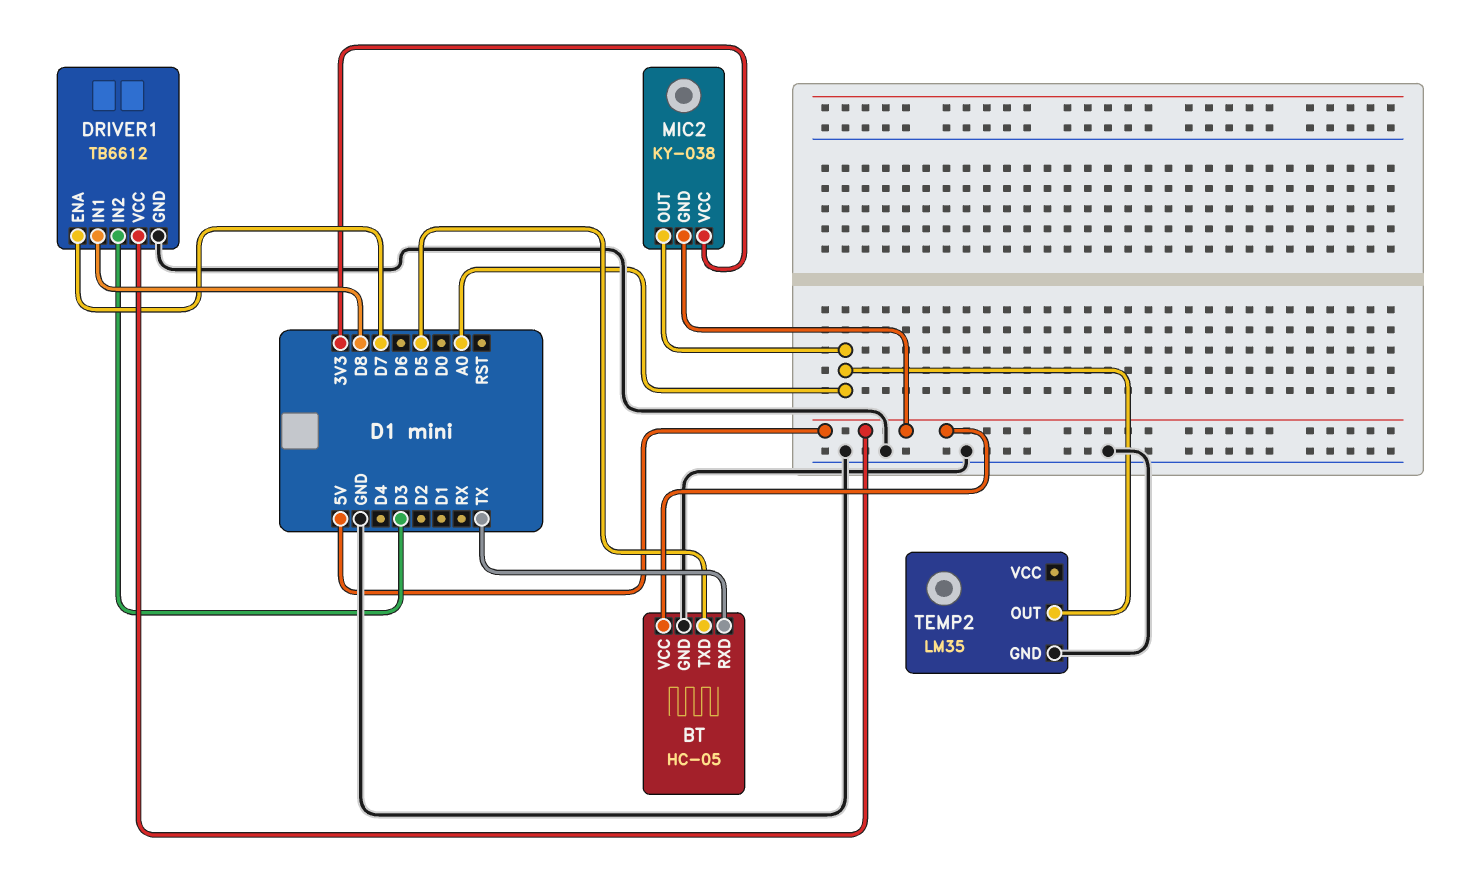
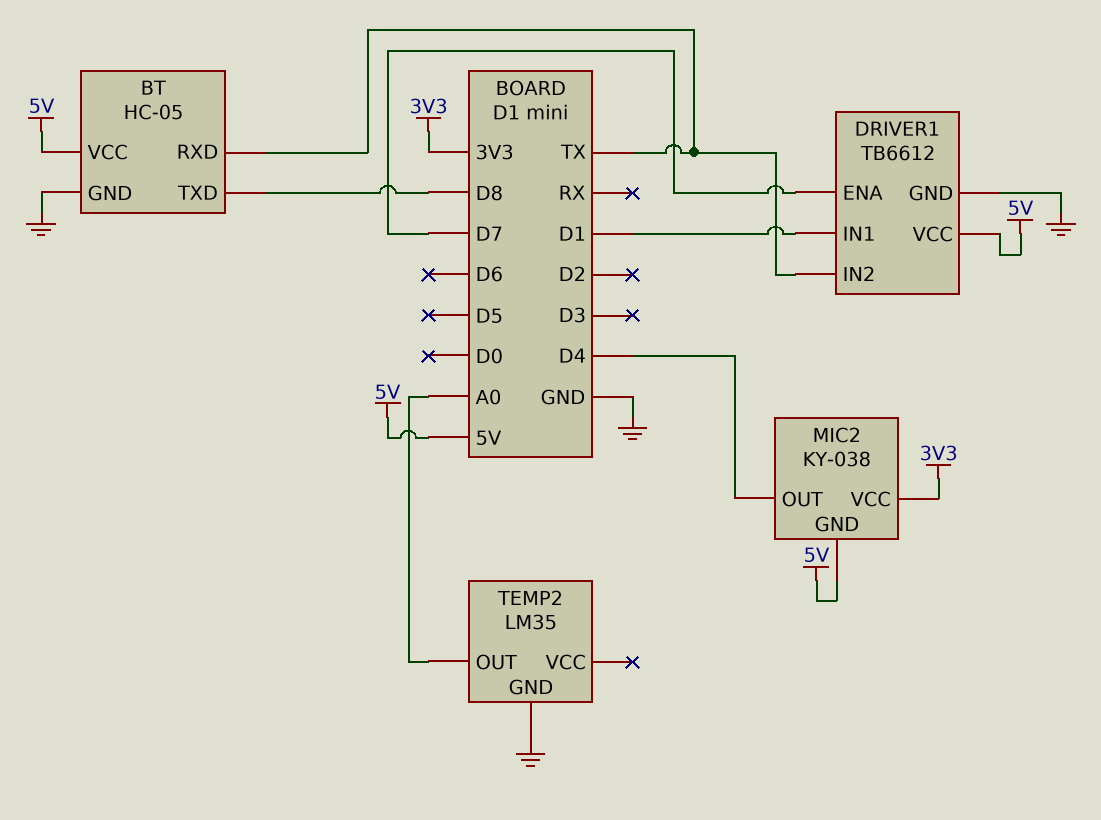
BT pin TXD: D5 -> D8
DRIVER1 pin IN1: D8 -> D1
DRIVER1 pin IN2: D3 -> TX
MIC2 pin OUT: A0 -> D4

